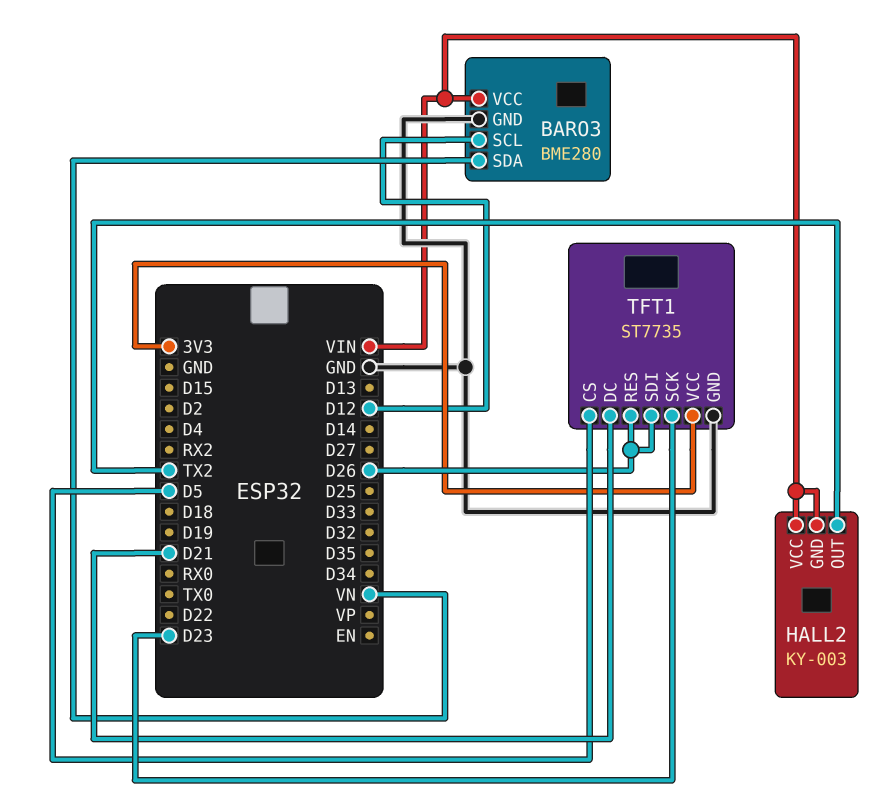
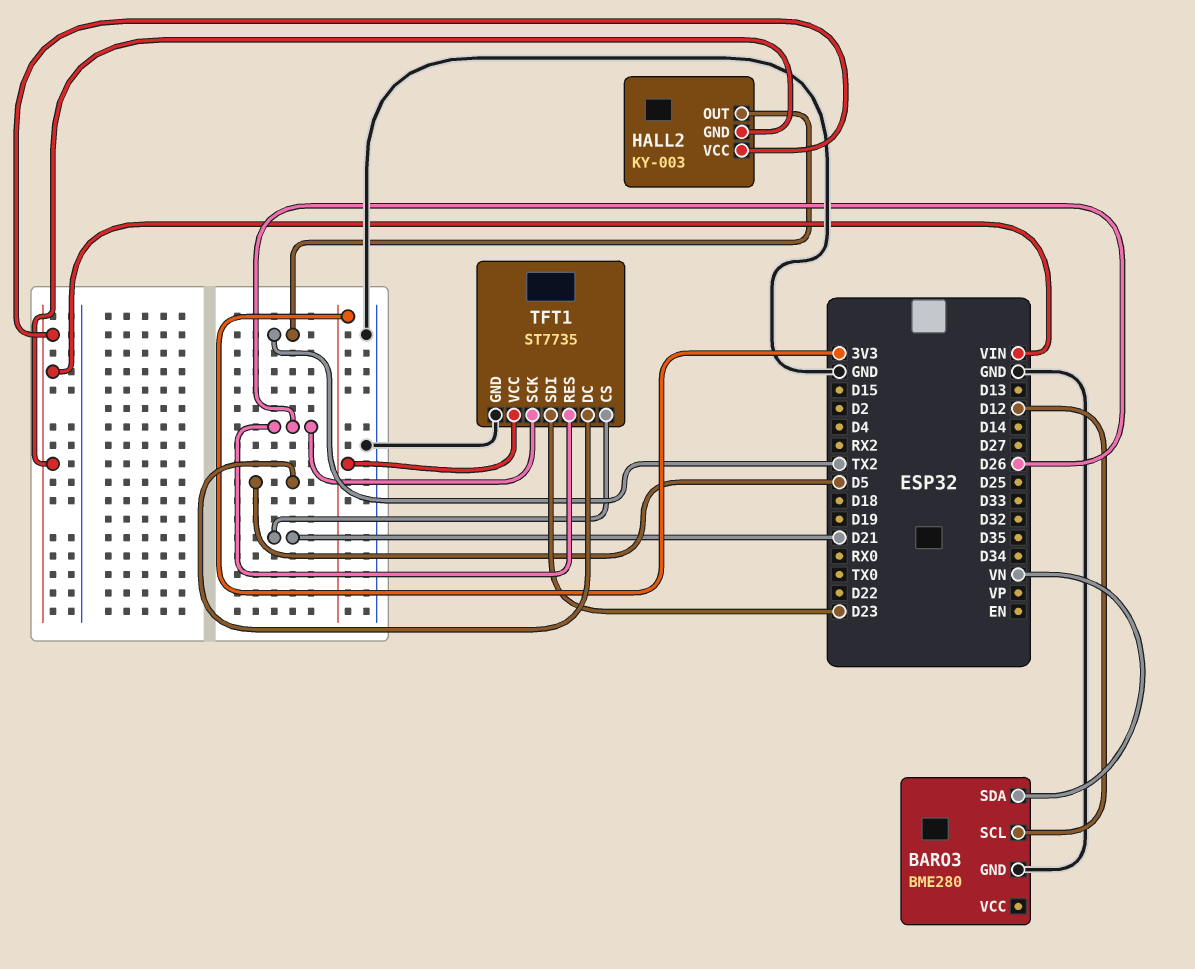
BARO3 pin VCC: VIN -> none
TFT1 pin CS: D5 -> D21
TFT1 pin DC: D21 -> D5
TFT1 pin SCK: D23 -> D26
TFT1 pin SDI: D26 -> D23

